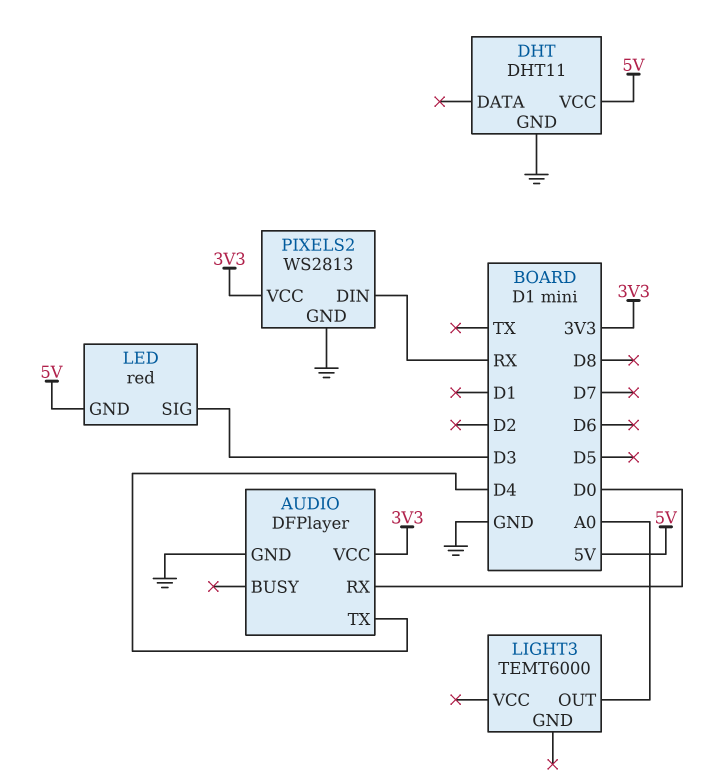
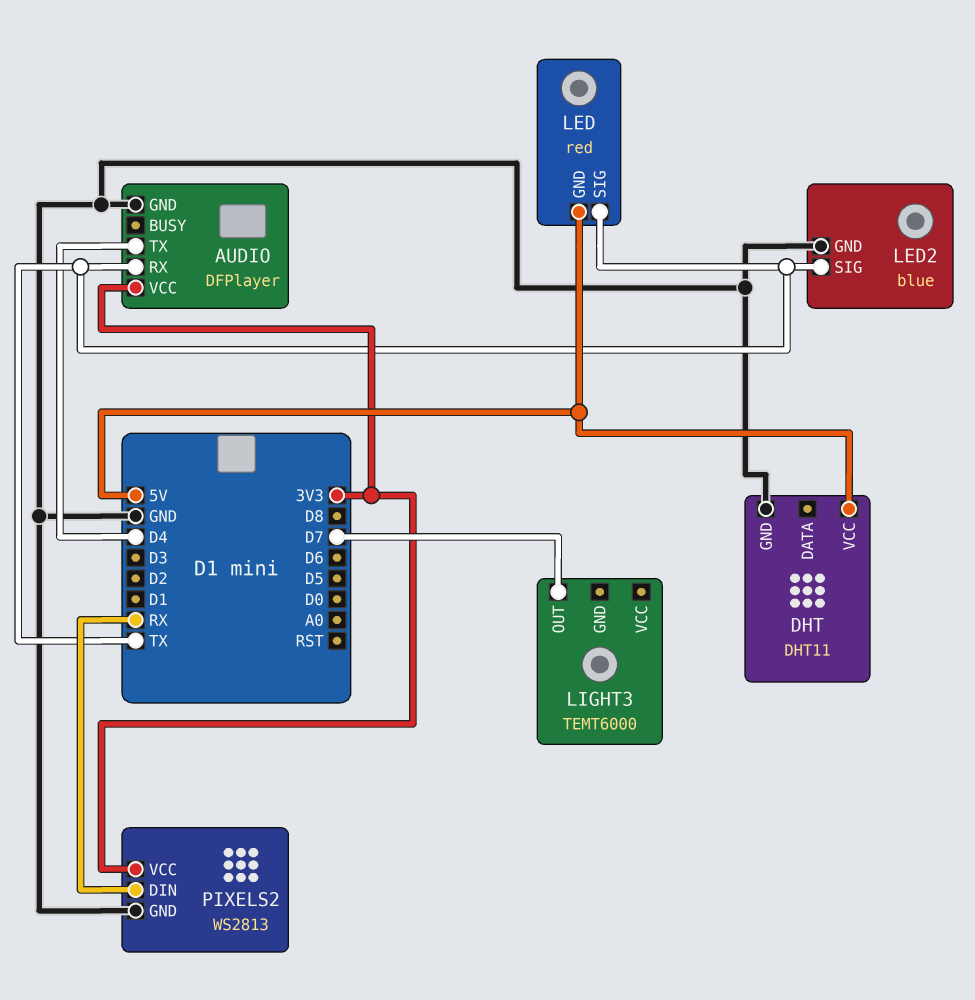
AUDIO pin RX: D0 -> TX
LED pin SIG: D3 -> TX
LED2: none -> blue
LED2 pin GND: none -> GND
LED2 pin SIG: none -> TX
LIGHT3 pin OUT: A0 -> D7

